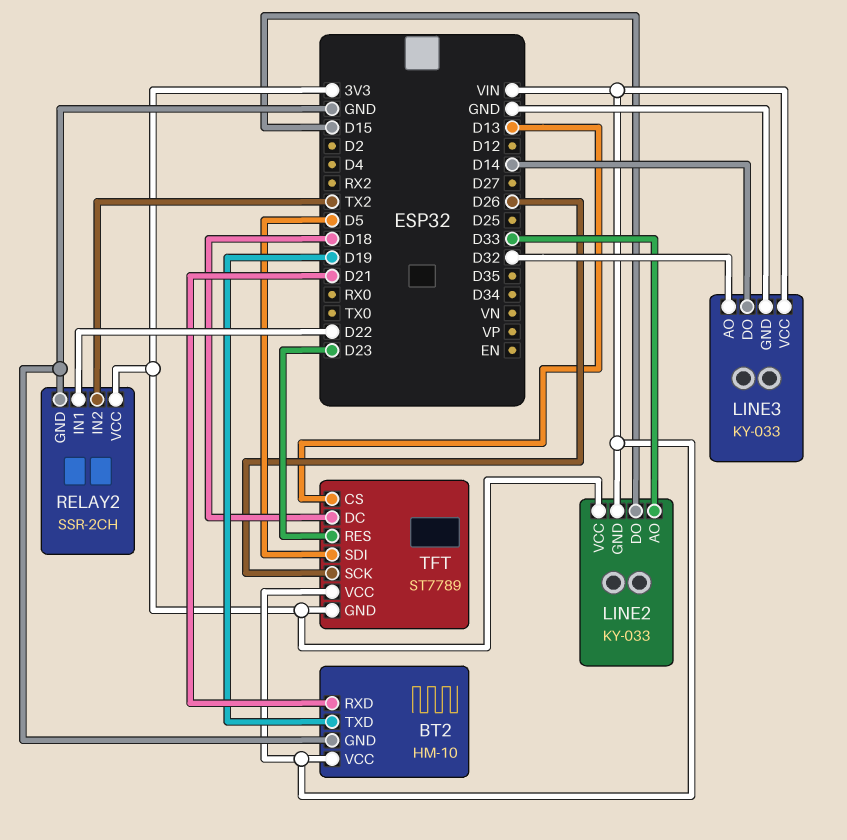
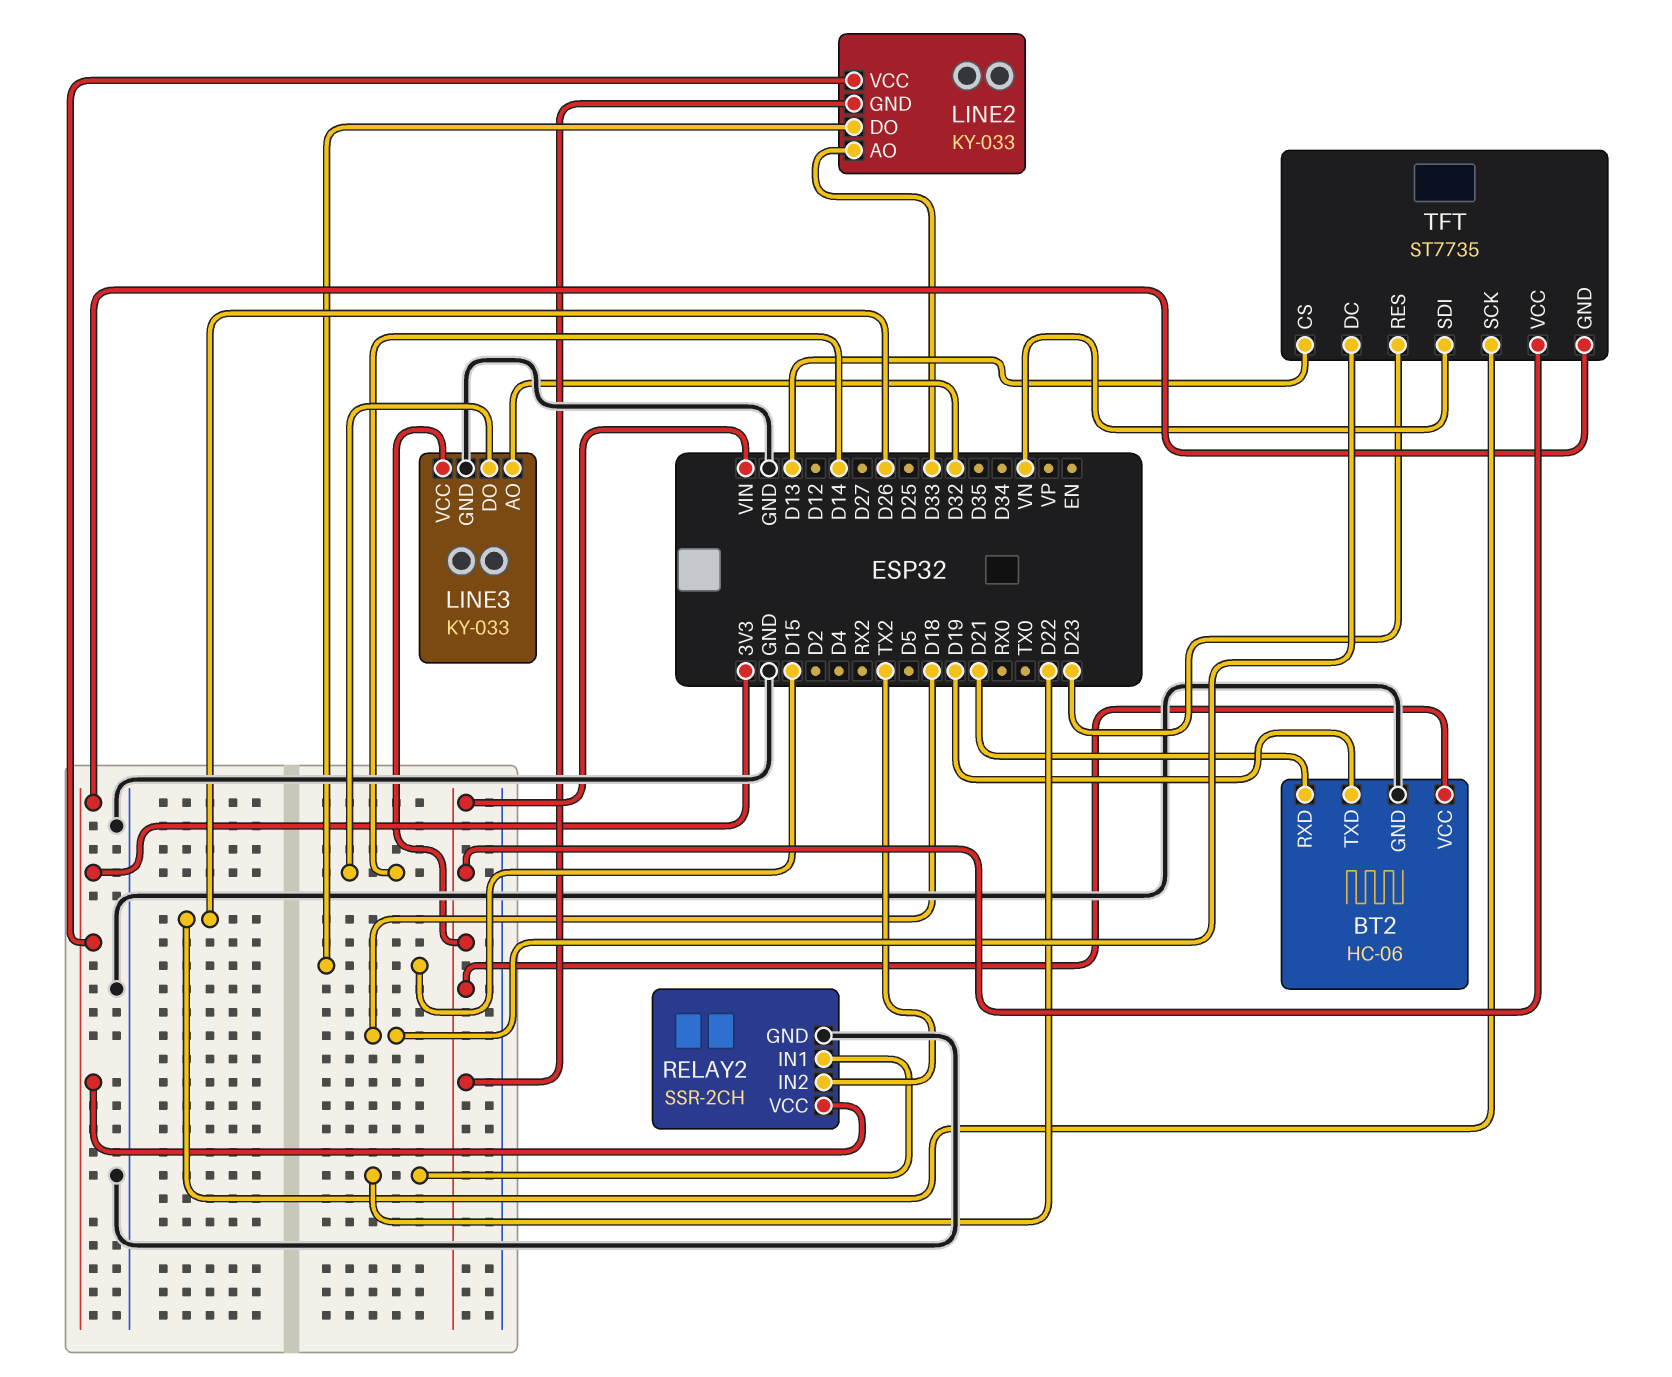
BT2: HM-10 -> HC-06
TFT: ST7789 -> ST7735
TFT pin SDI: D5 -> VN

